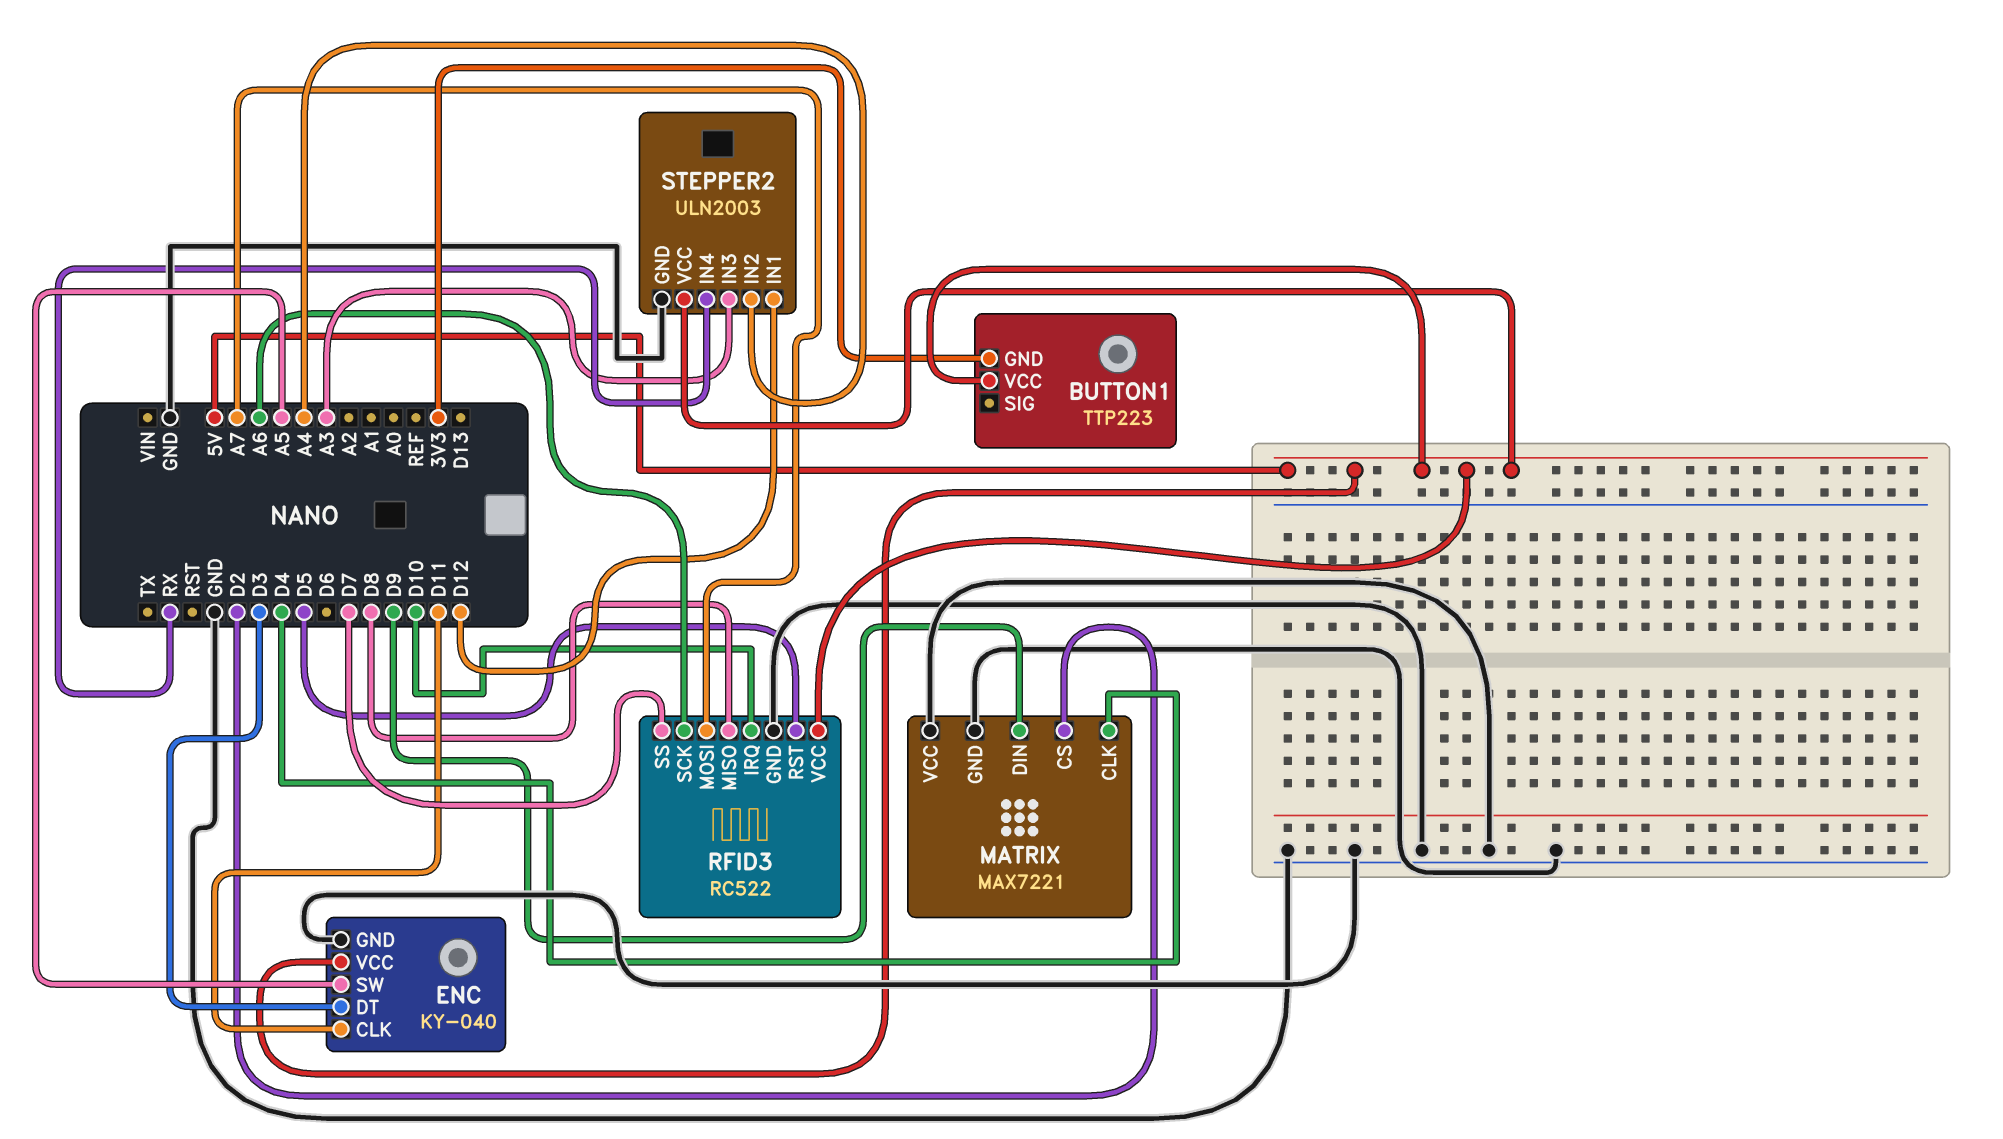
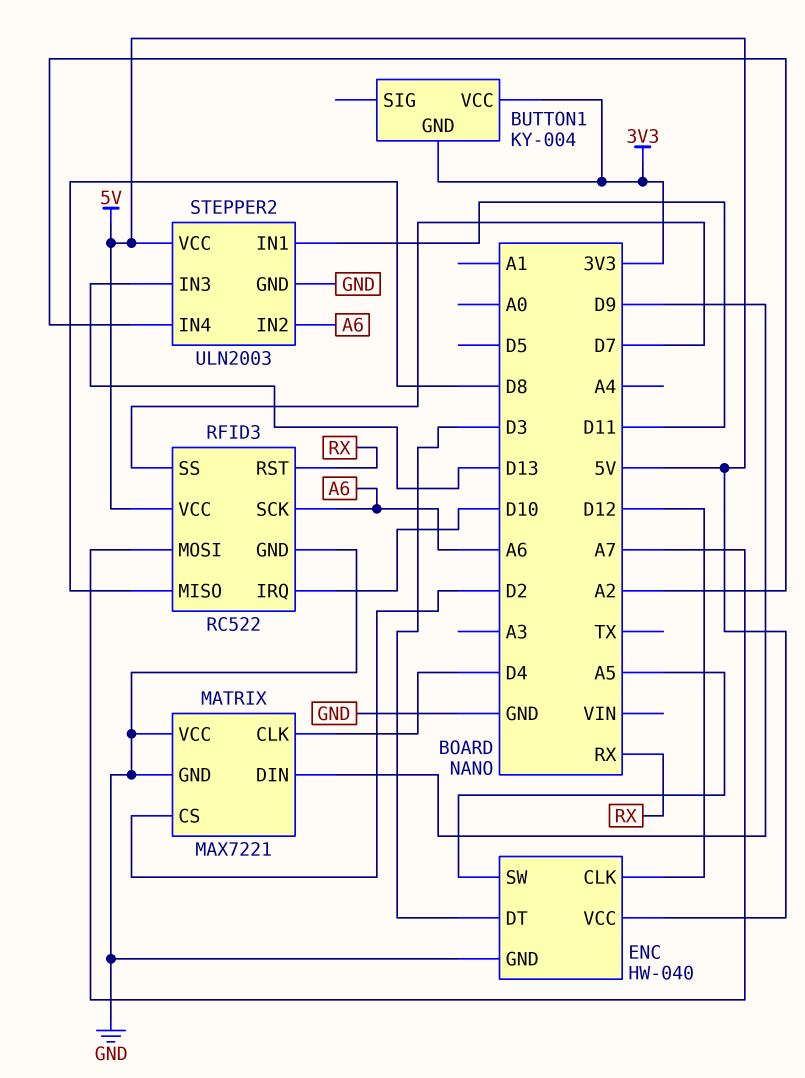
BUTTON1: TTP223 -> KY-004
BUTTON1 pin VCC: 5V -> 3V3
ENC: KY-040 -> HW-040
ENC pin CLK: D11 -> D12
RFID3 pin RST: D5 -> RX
STEPPER2 pin IN1: D12 -> D11
STEPPER2 pin IN2: A4 -> A6
STEPPER2 pin IN3: A3 -> D13
STEPPER2 pin IN4: RX -> A2

